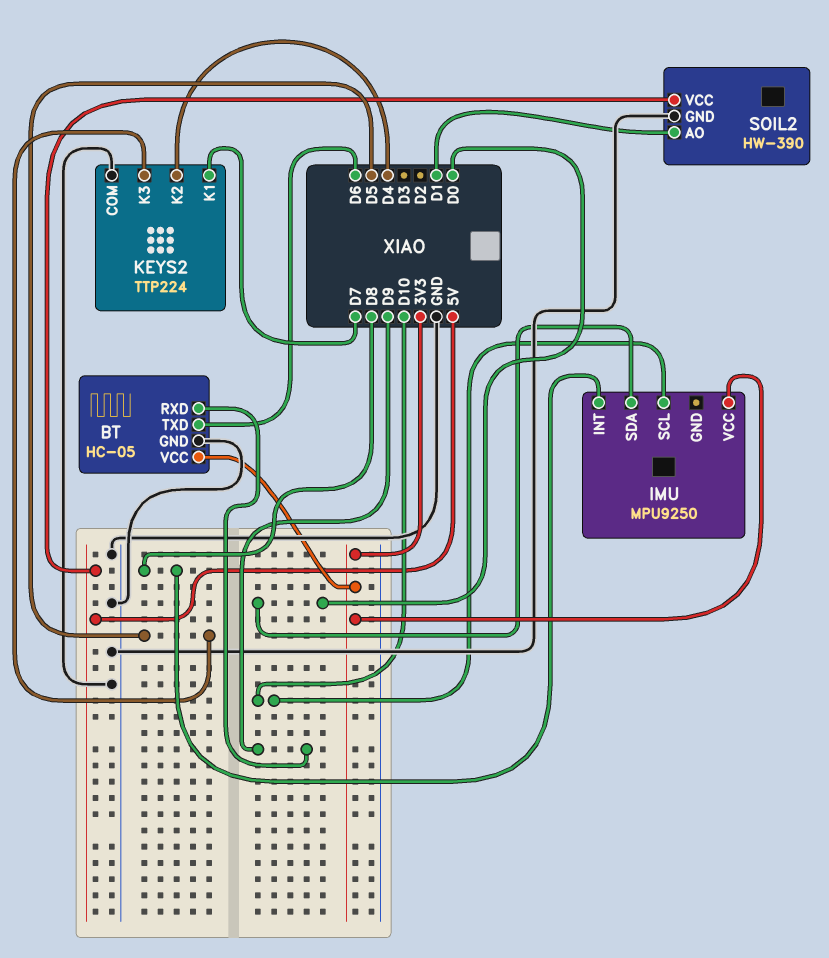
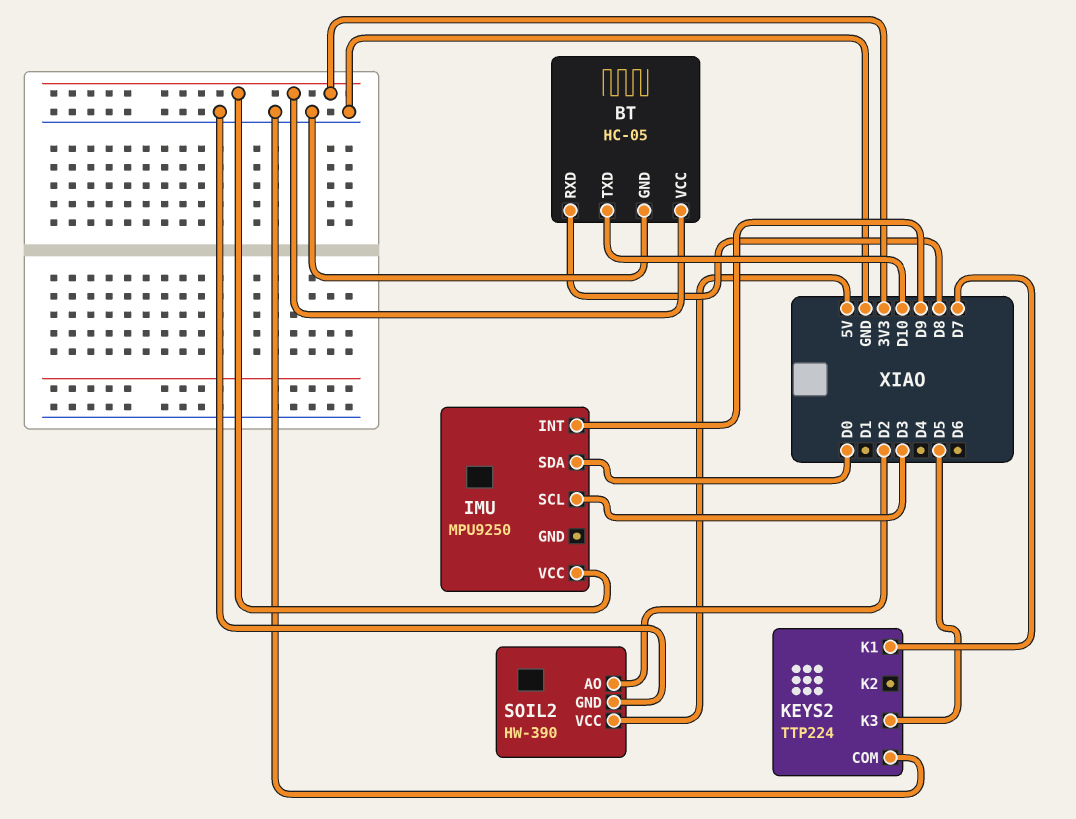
BT pin RXD: D9 -> D8
BT pin TXD: D6 -> D10
IMU pin INT: D8 -> D9
IMU pin SCL: D10 -> D3
KEYS2 pin K2: D4 -> none
SOIL2 pin AO: D1 -> D2

